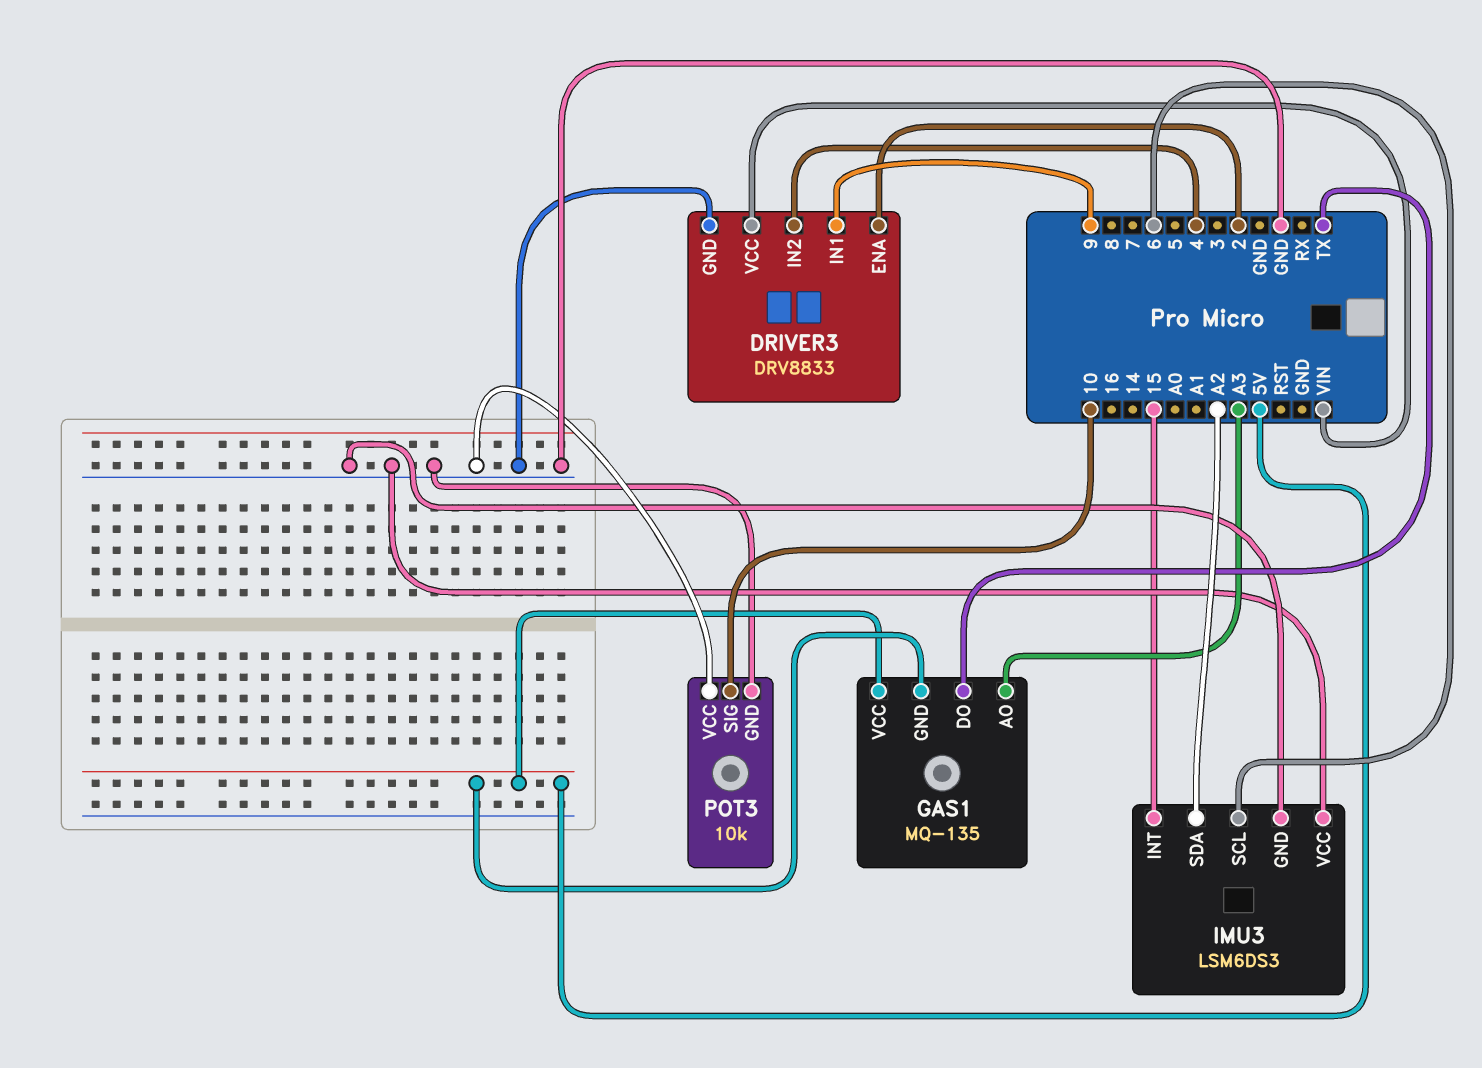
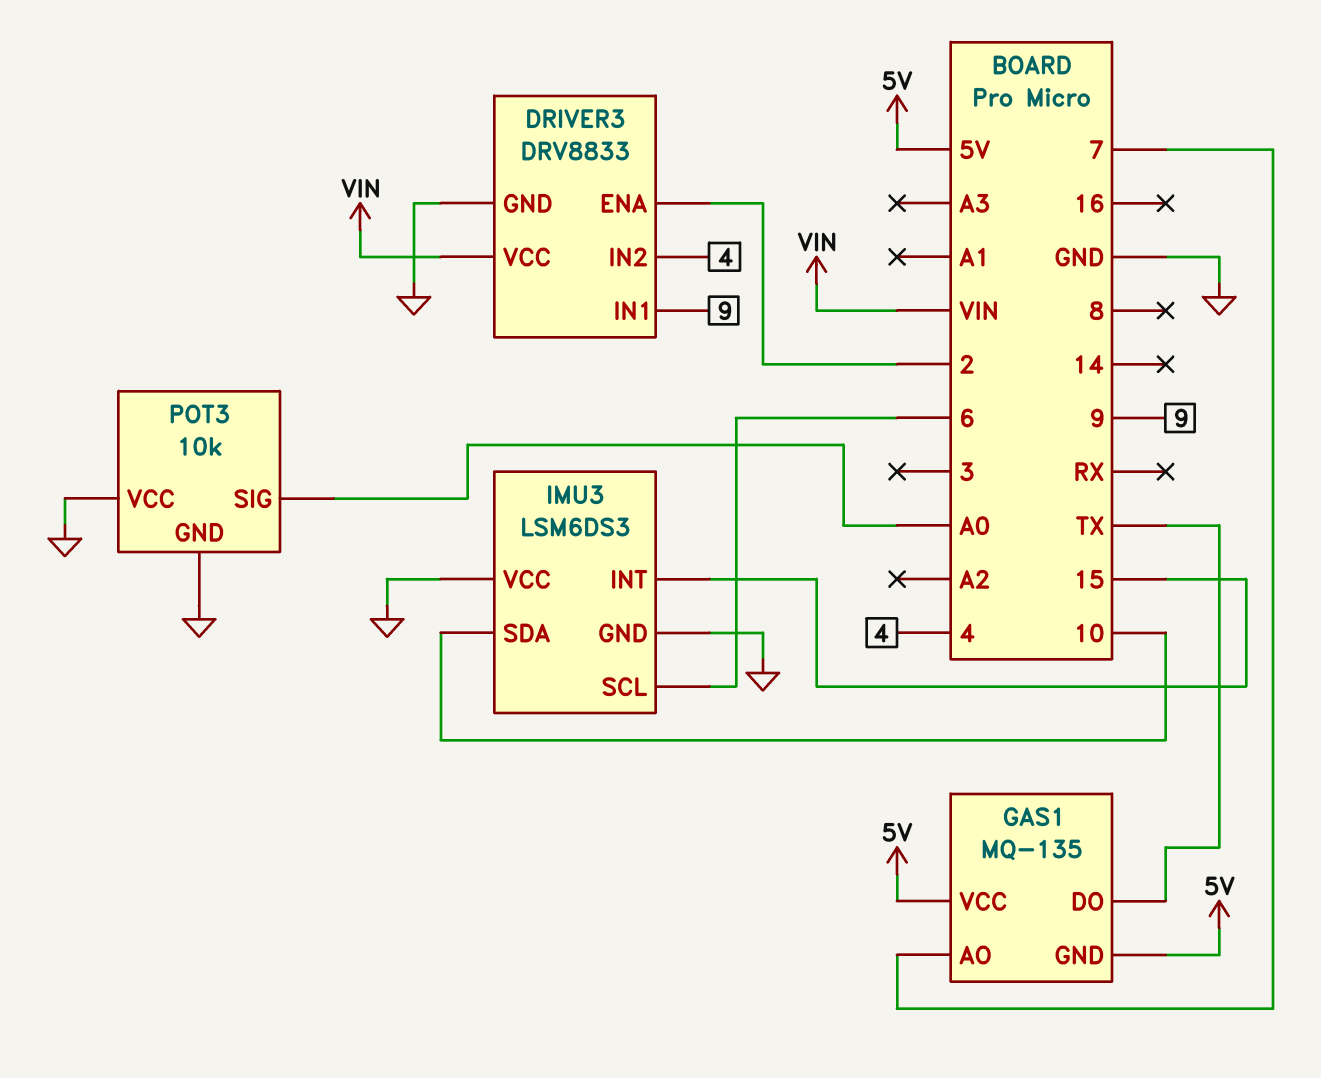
GAS1 pin AO: A3 -> 7
IMU3 pin SDA: A2 -> 10
POT3 pin SIG: 10 -> A0

